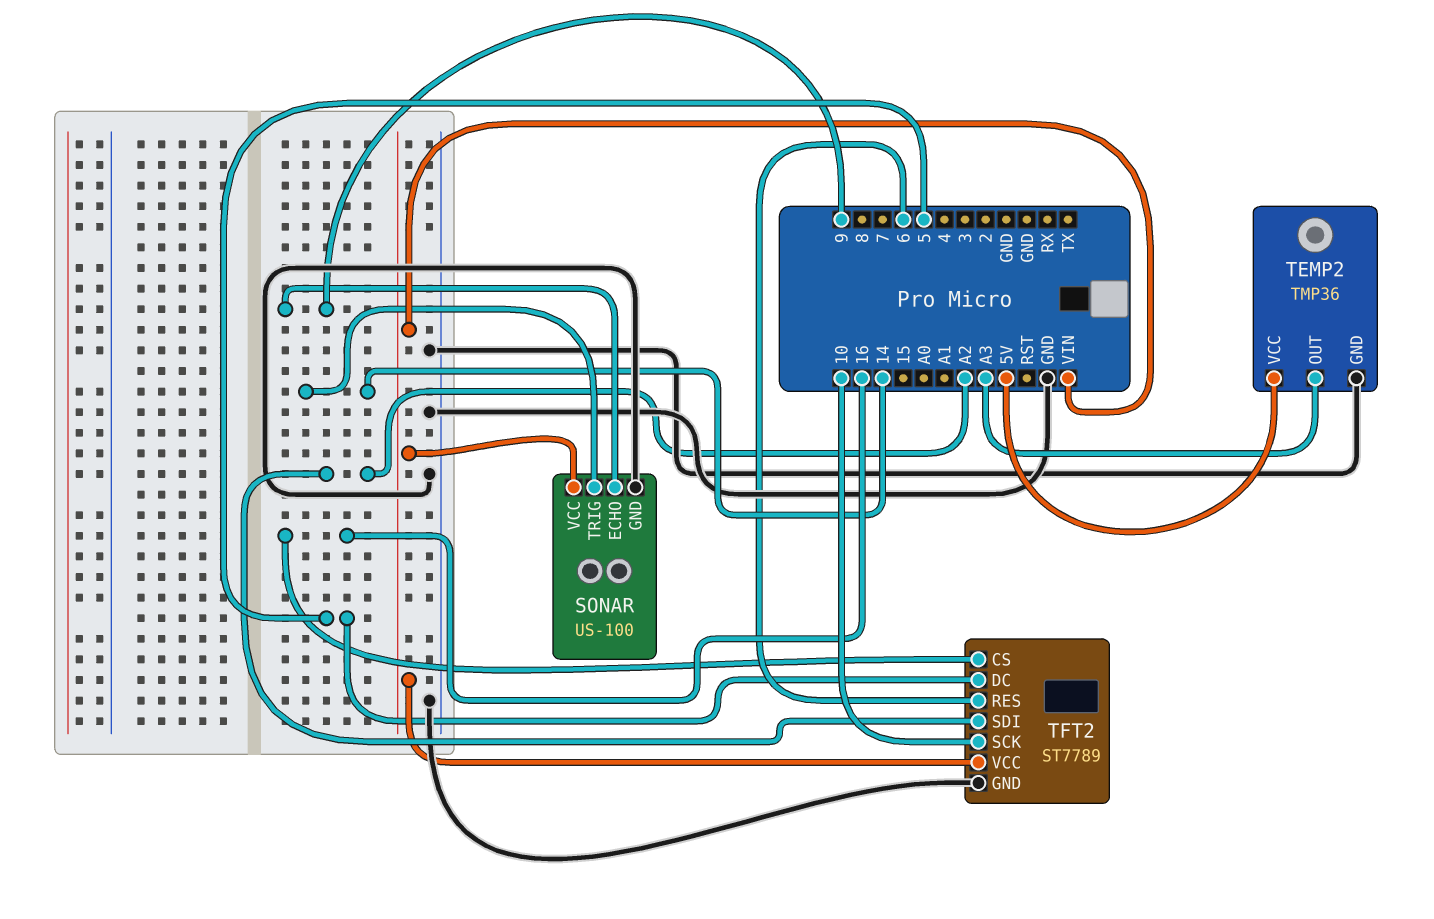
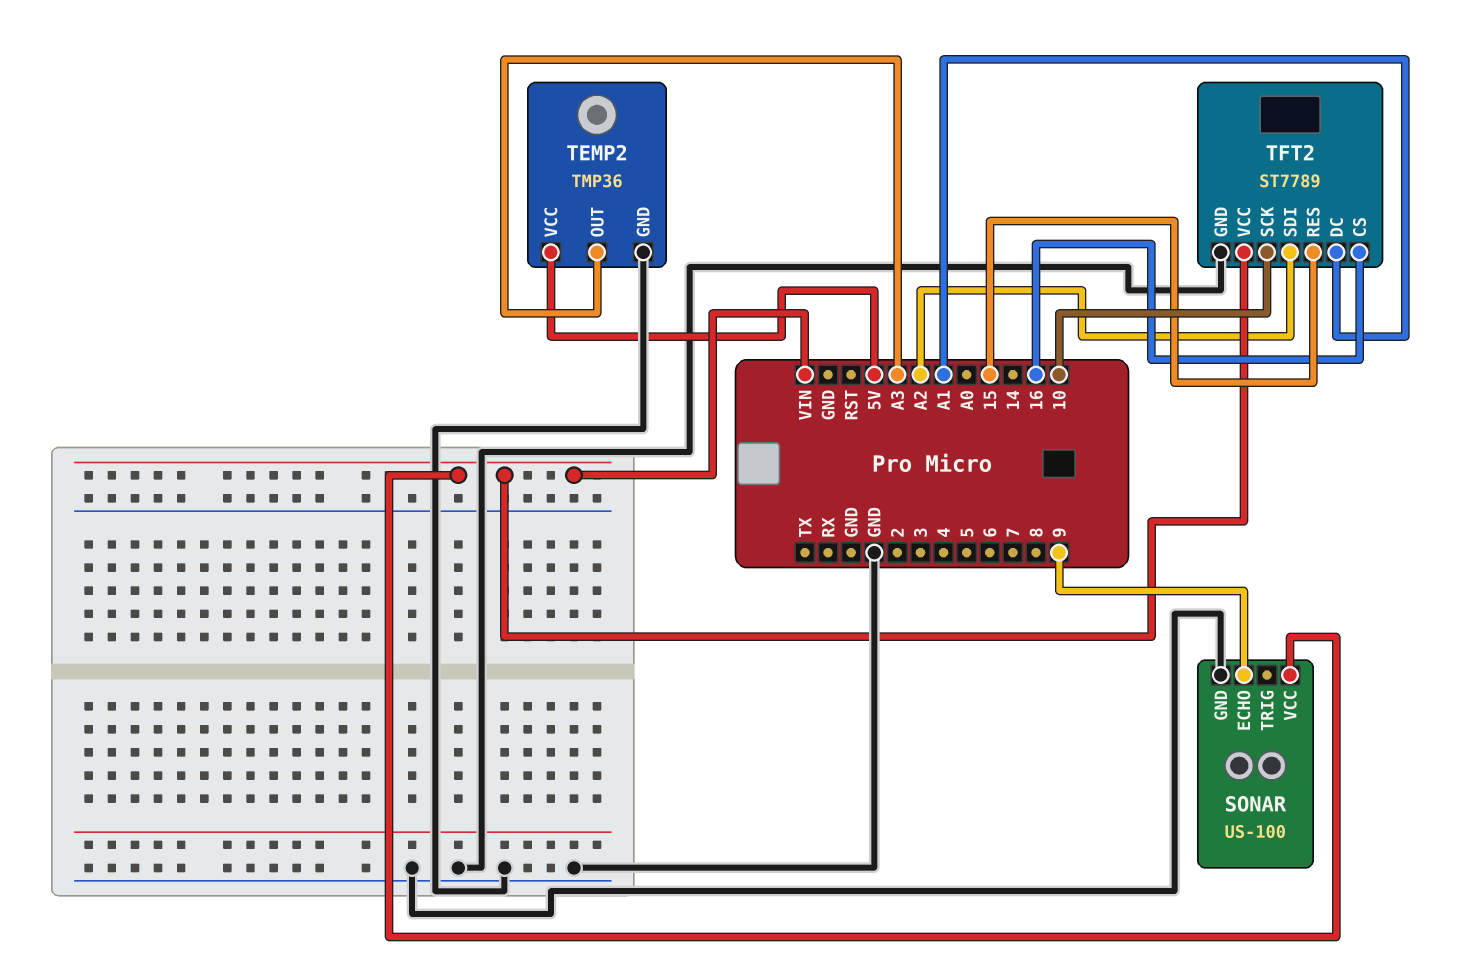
SONAR pin TRIG: 14 -> none
TFT2 pin DC: 5 -> A1
TFT2 pin RES: 6 -> 15

